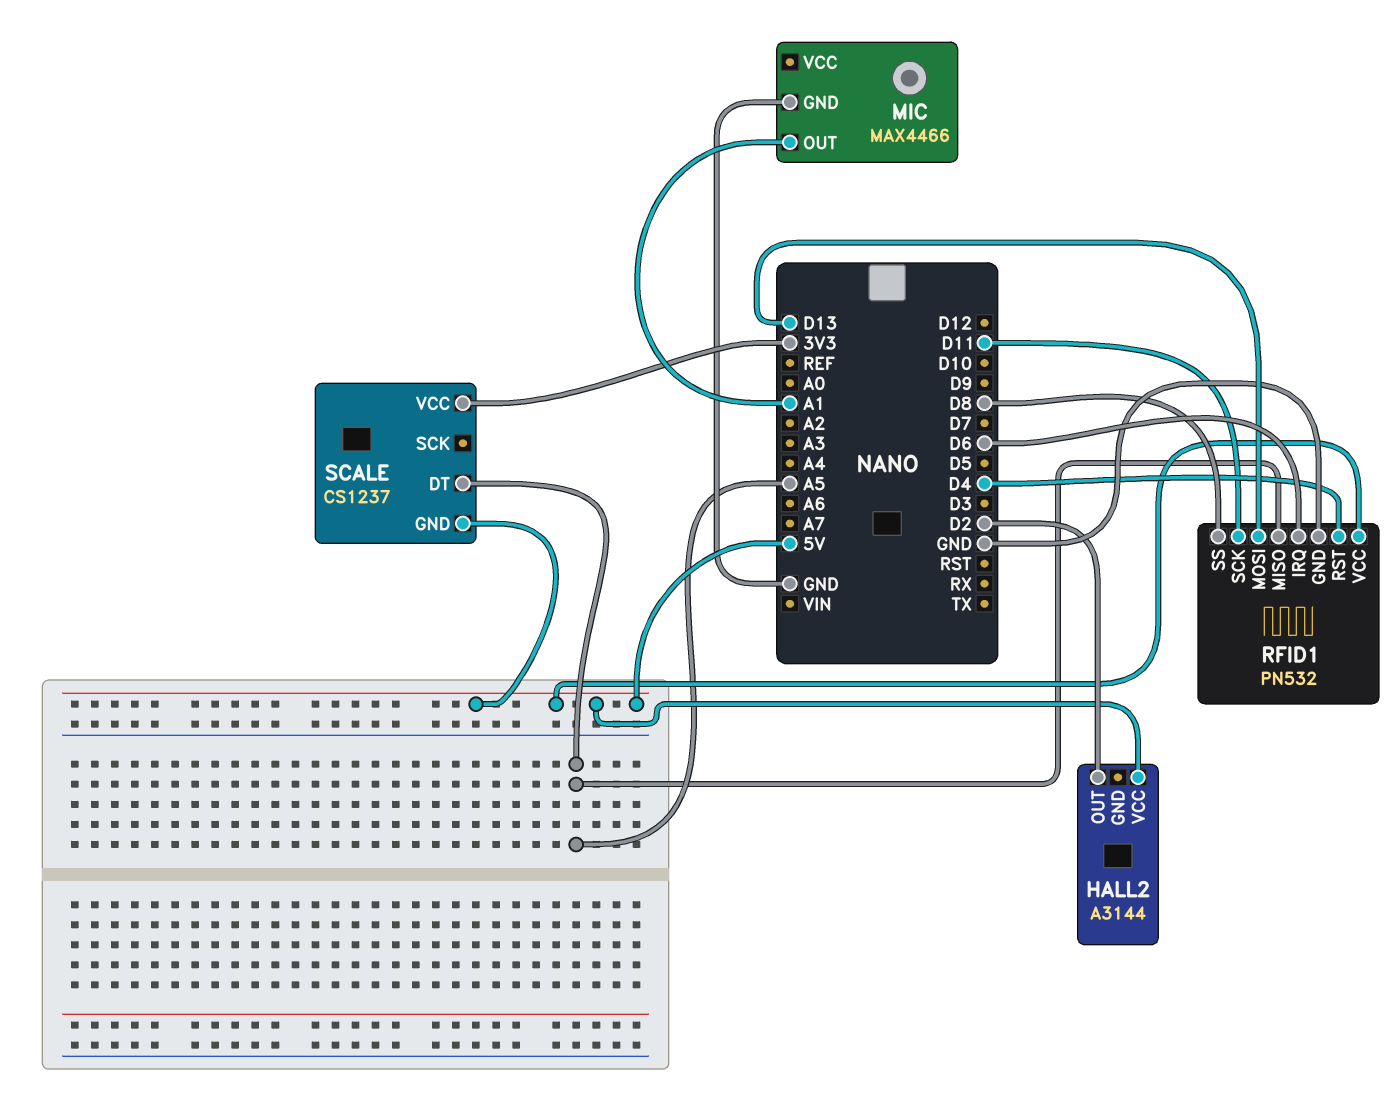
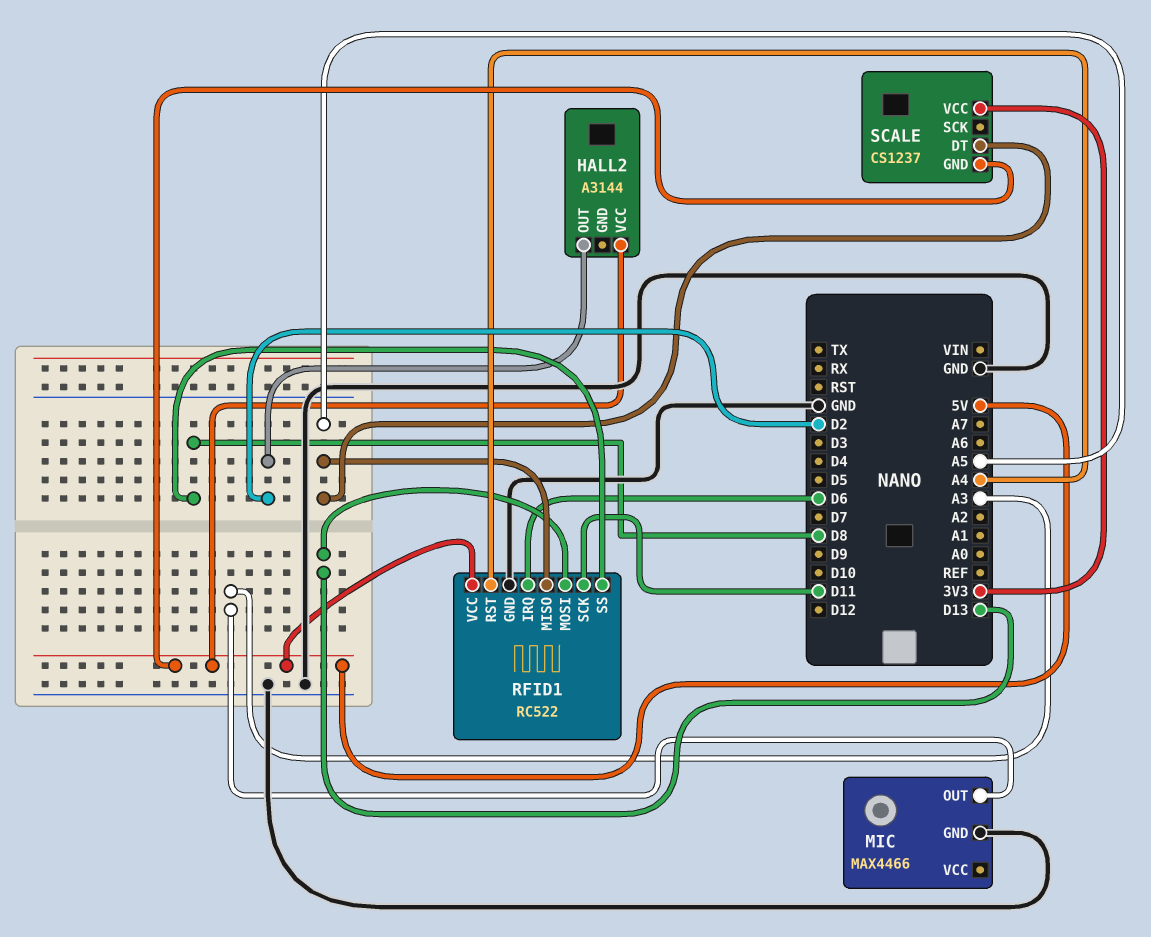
MIC pin OUT: A1 -> A3
RFID1: PN532 -> RC522
RFID1 pin RST: D4 -> A4

